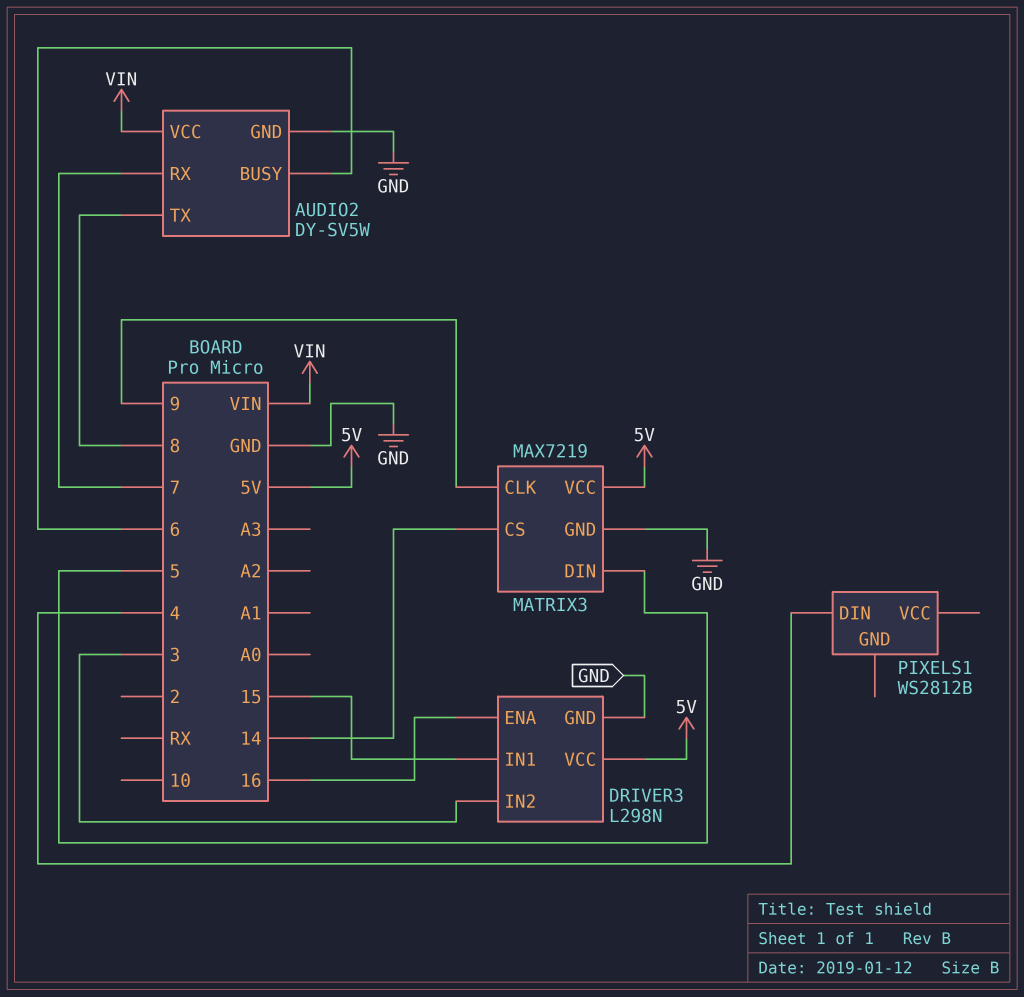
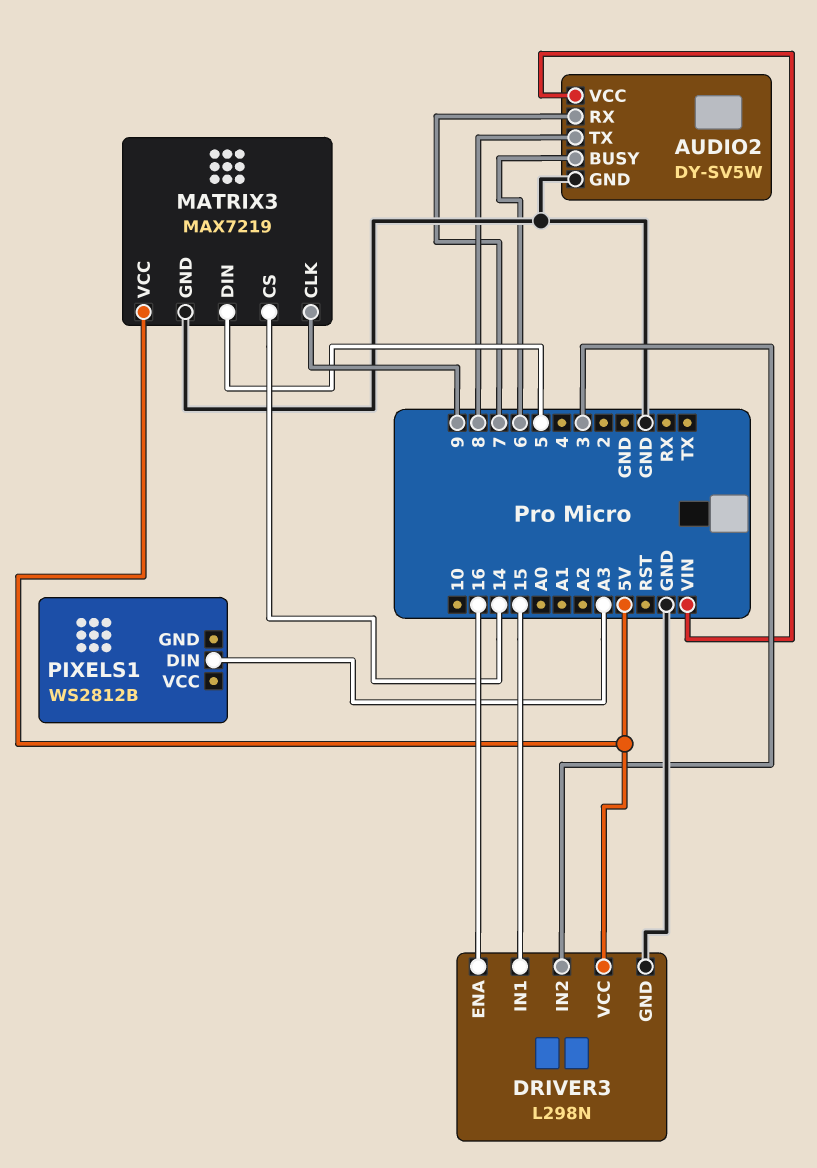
PIXELS1 pin DIN: 4 -> A3

